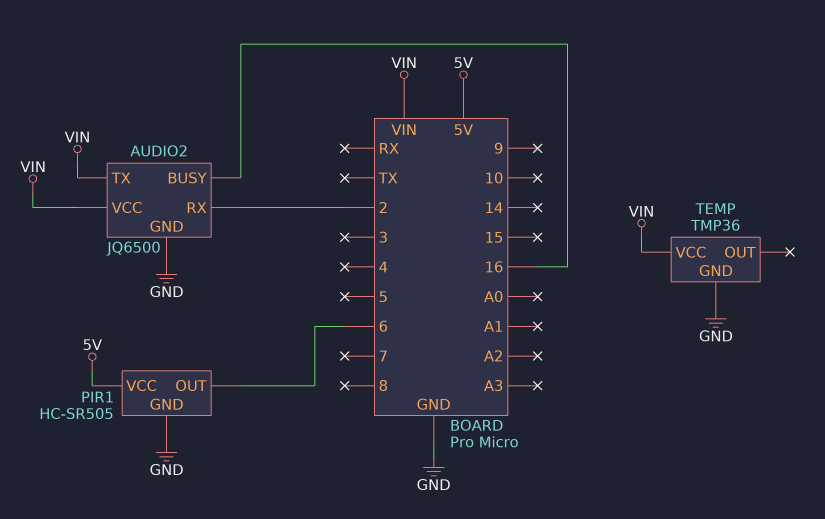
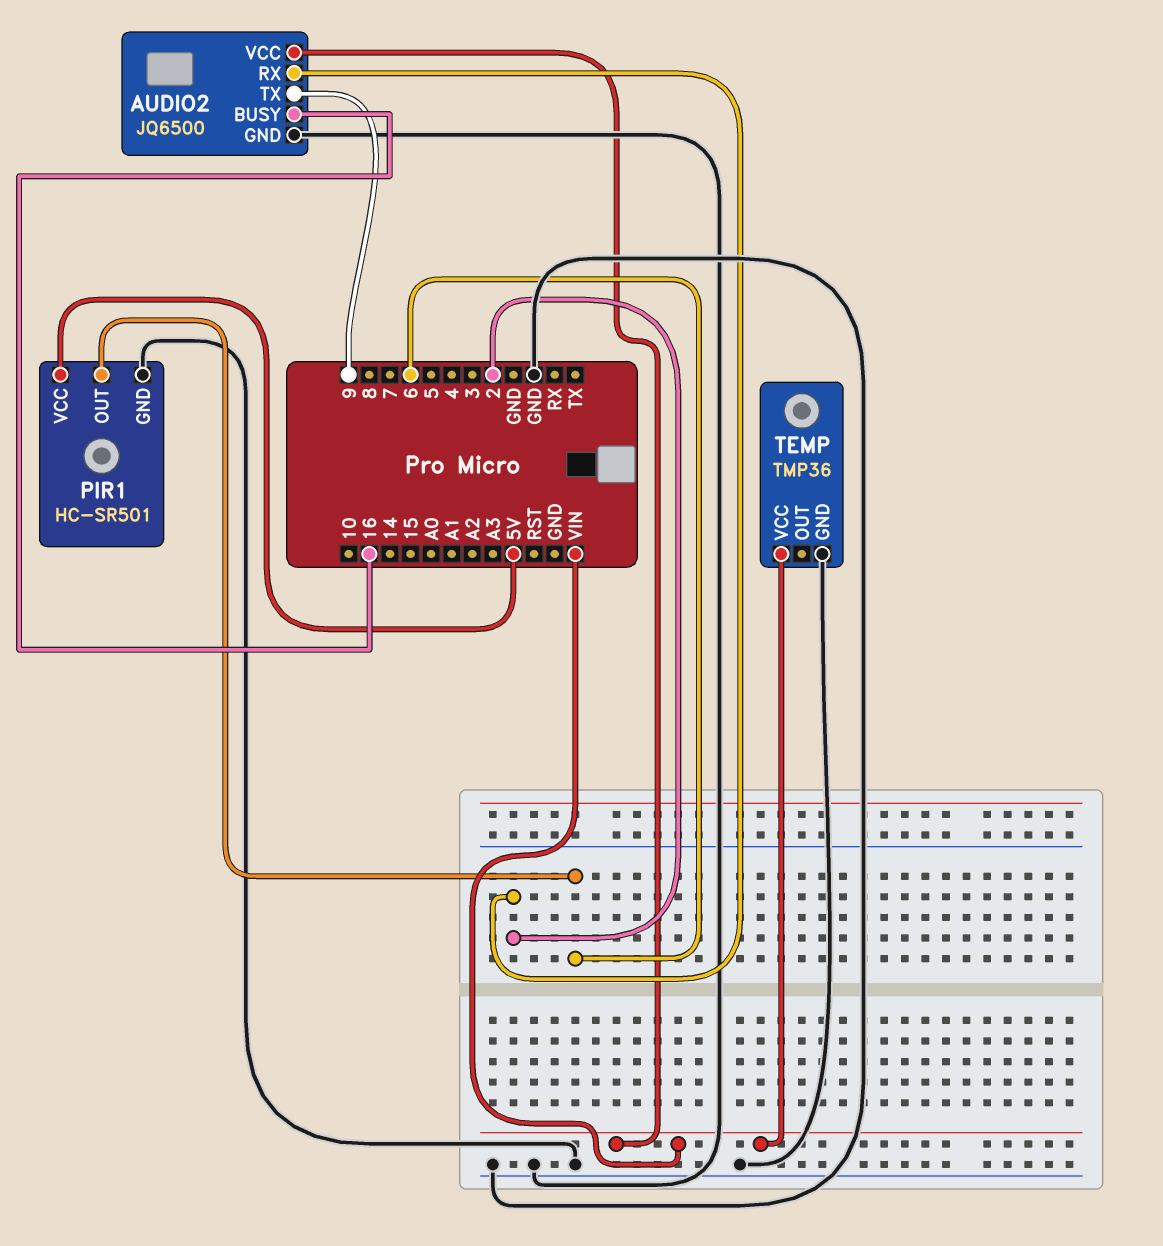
AUDIO2 pin TX: VIN -> 9
PIR1: HC-SR505 -> HC-SR501

